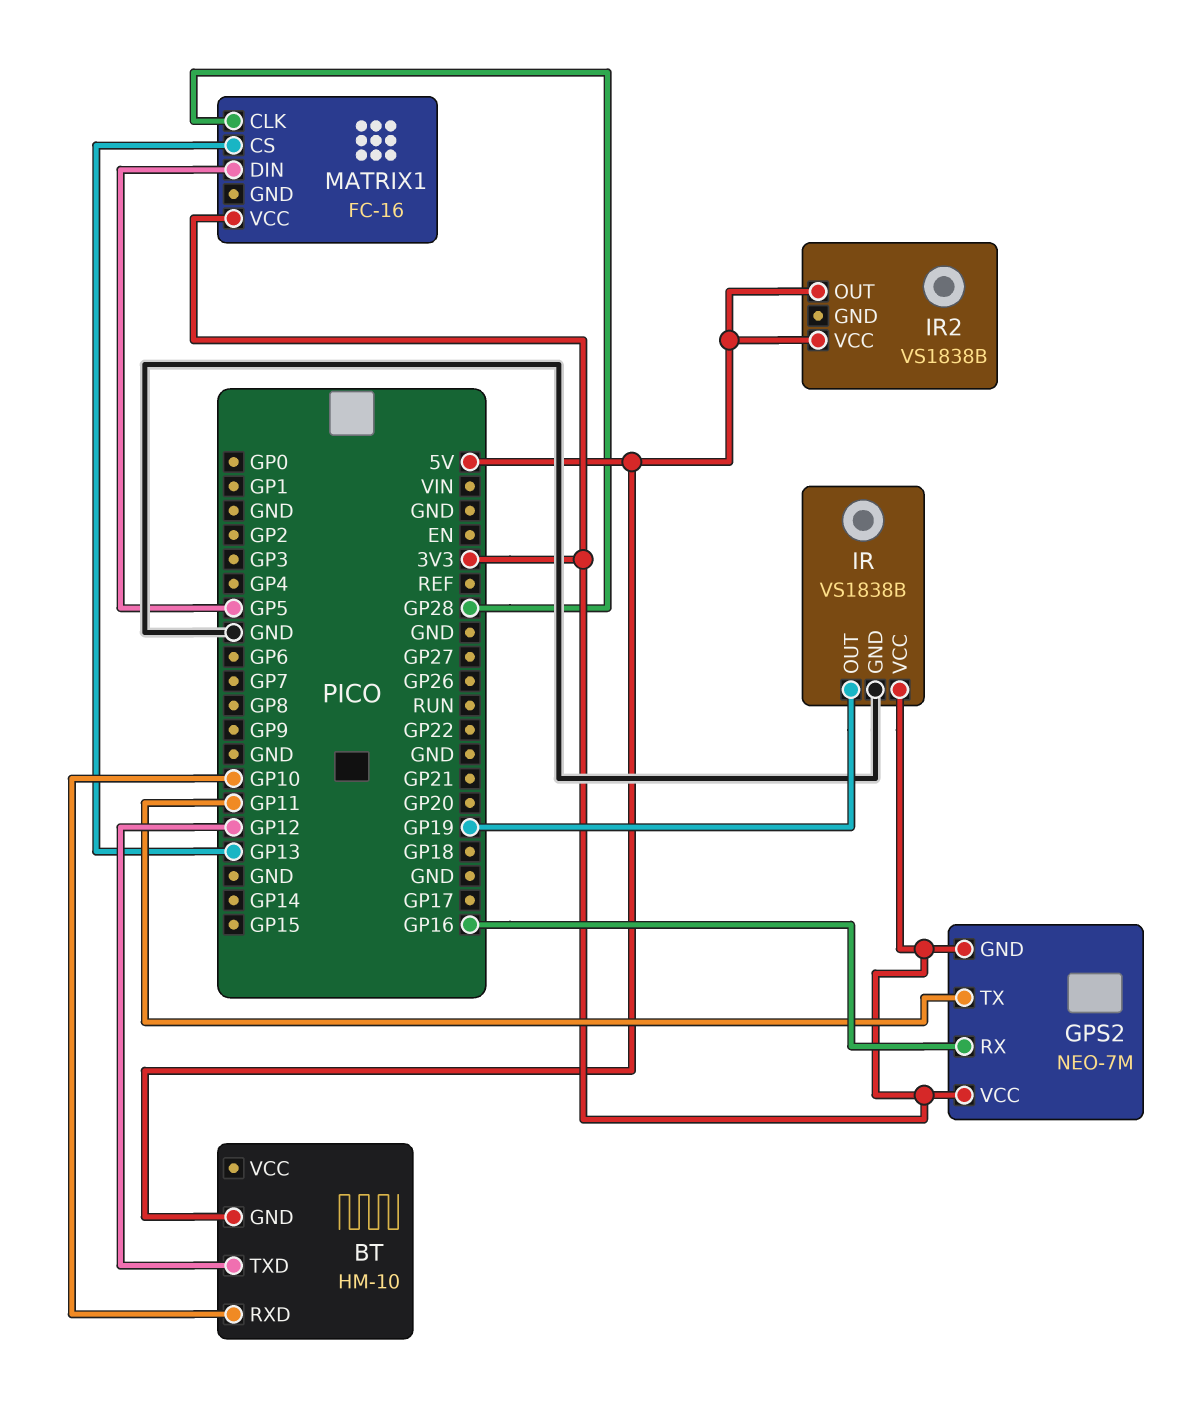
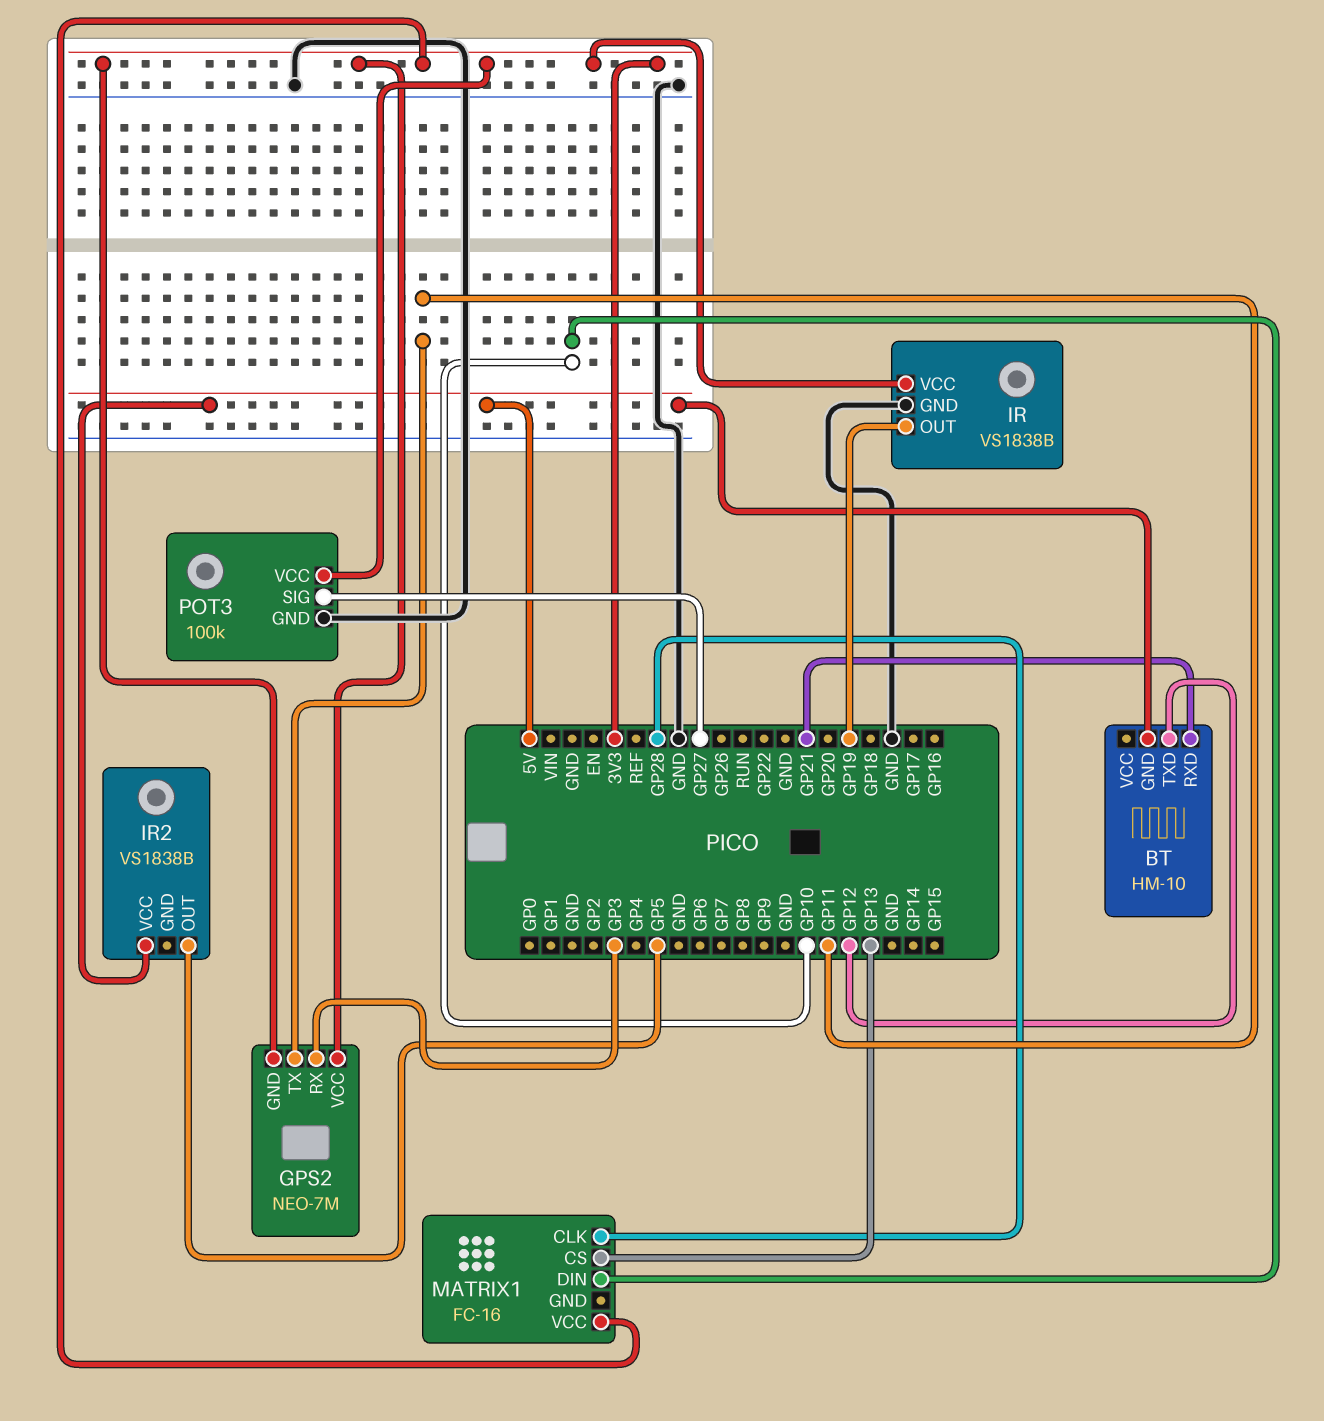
BT pin RXD: GP10 -> GP21
GPS2 pin RX: GP16 -> GP3
IR2 pin OUT: 5V -> GP5
MATRIX1 pin DIN: GP5 -> GP10
POT3: none -> 100k
POT3 pin GND: none -> GND
POT3 pin SIG: none -> GP27
POT3 pin VCC: none -> 3V3

